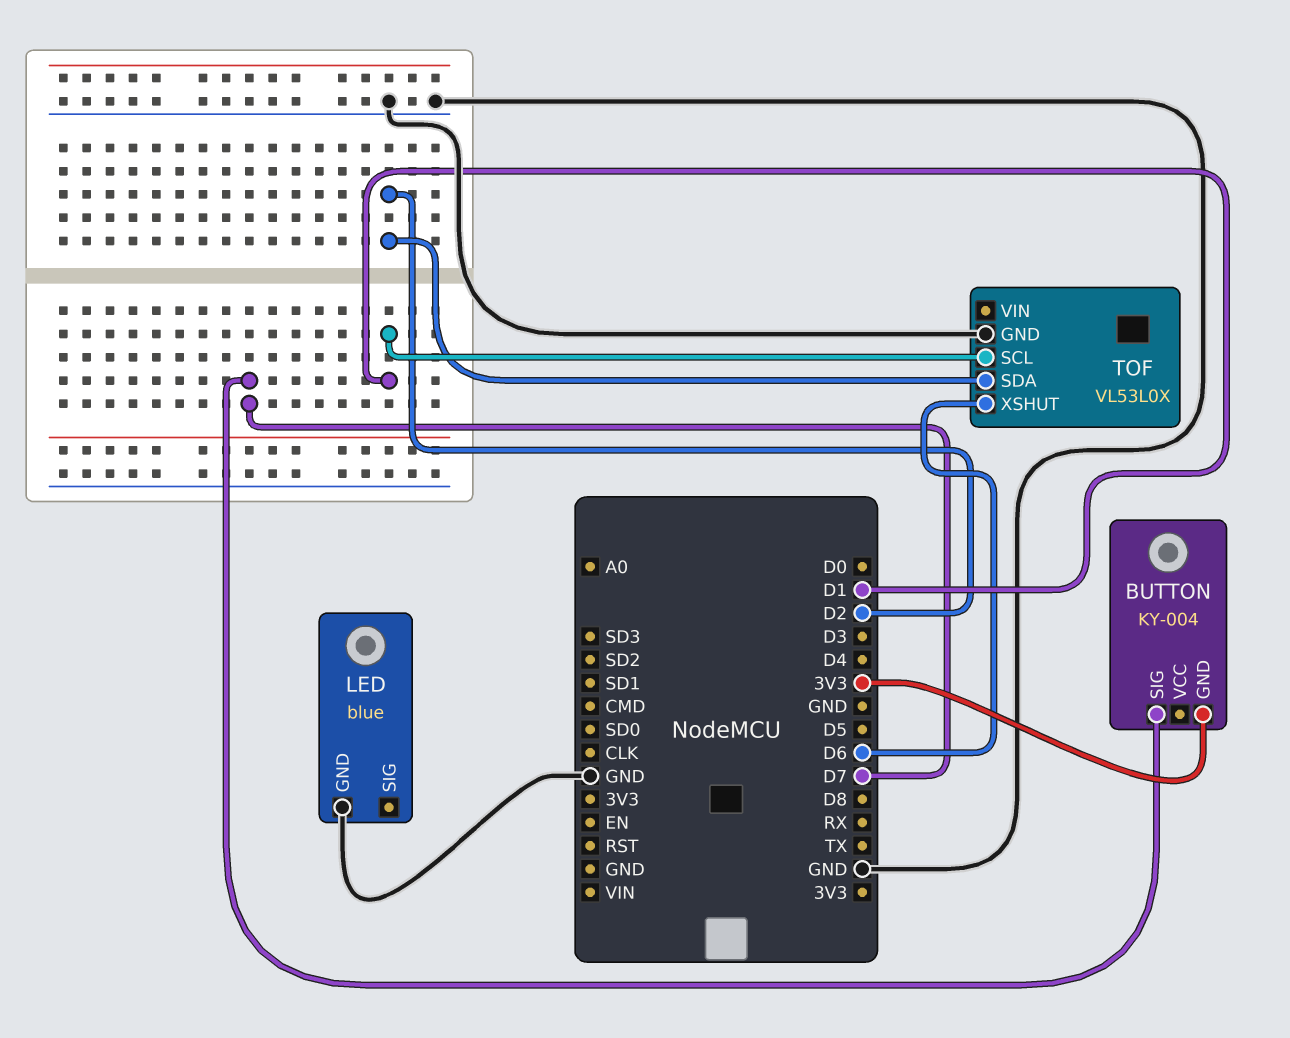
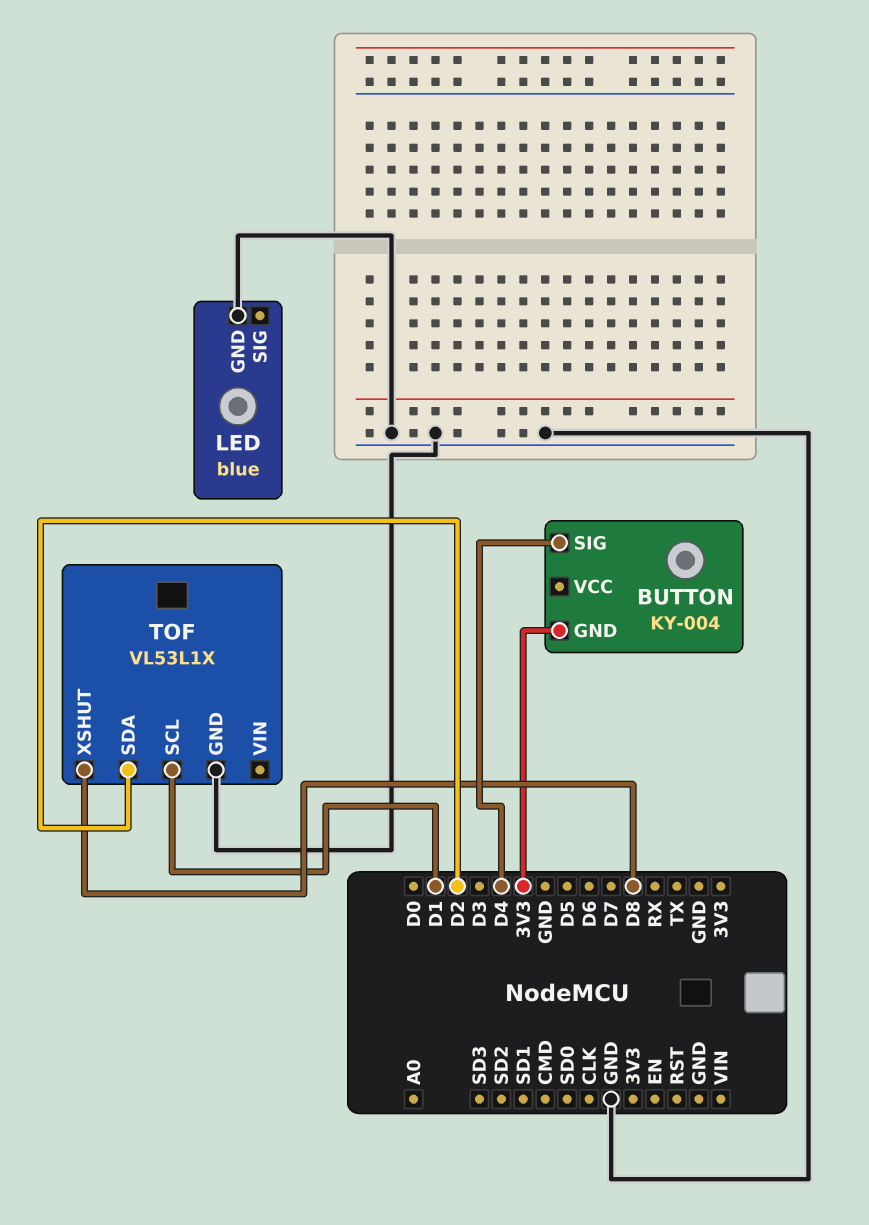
BUTTON pin SIG: D7 -> D4
TOF: VL53L0X -> VL53L1X
TOF pin XSHUT: D6 -> D8

